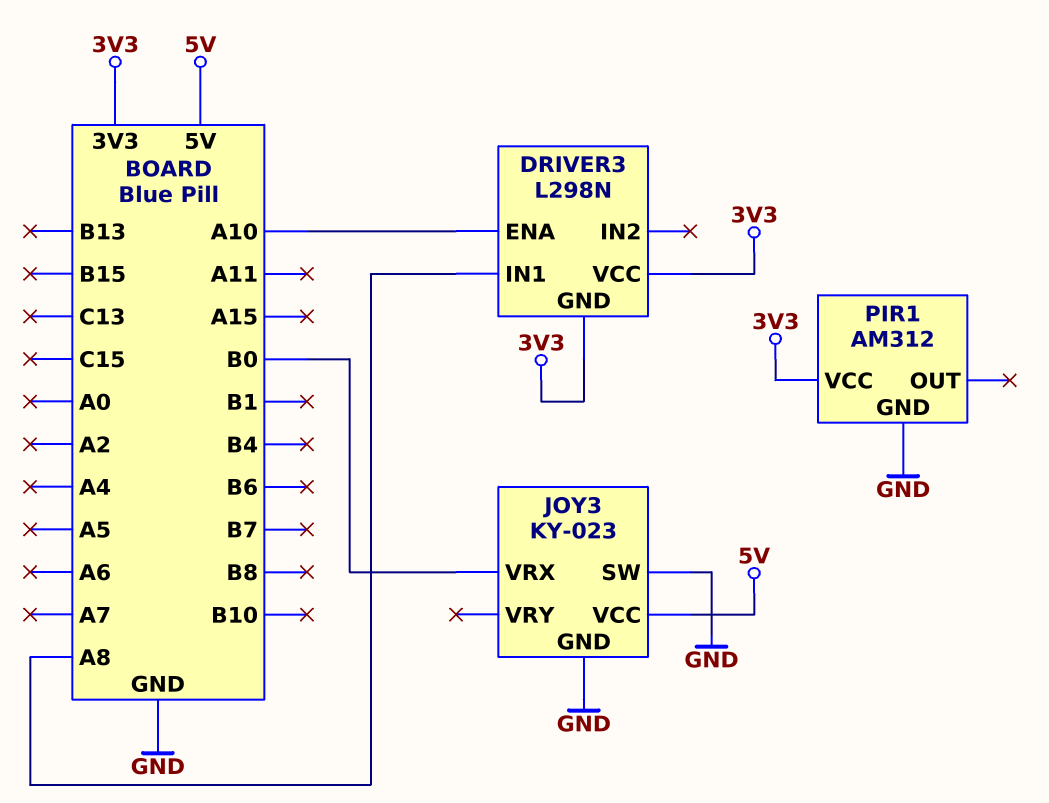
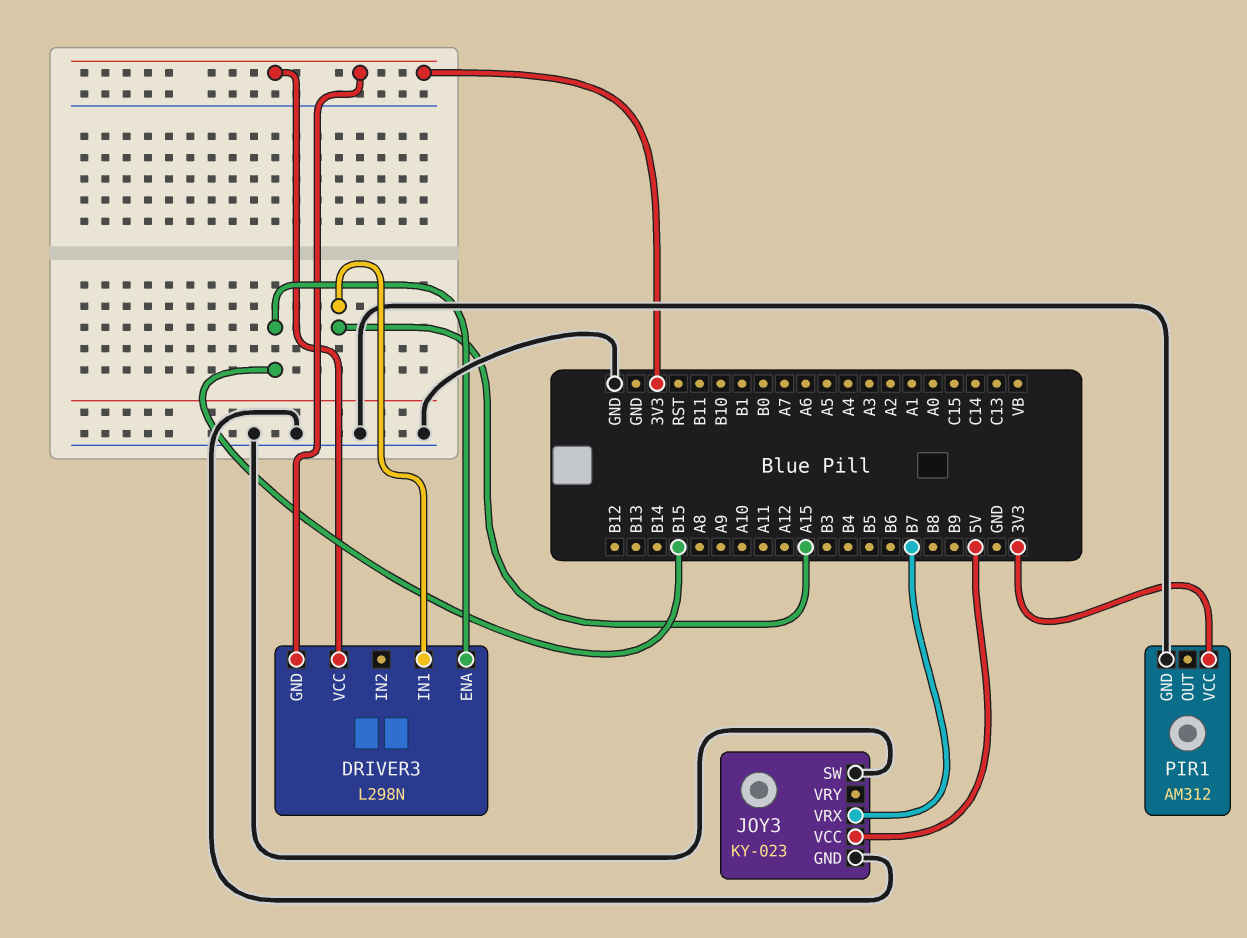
DRIVER3 pin ENA: A10 -> B15
DRIVER3 pin IN1: A8 -> A15
JOY3 pin VRX: B0 -> B7

